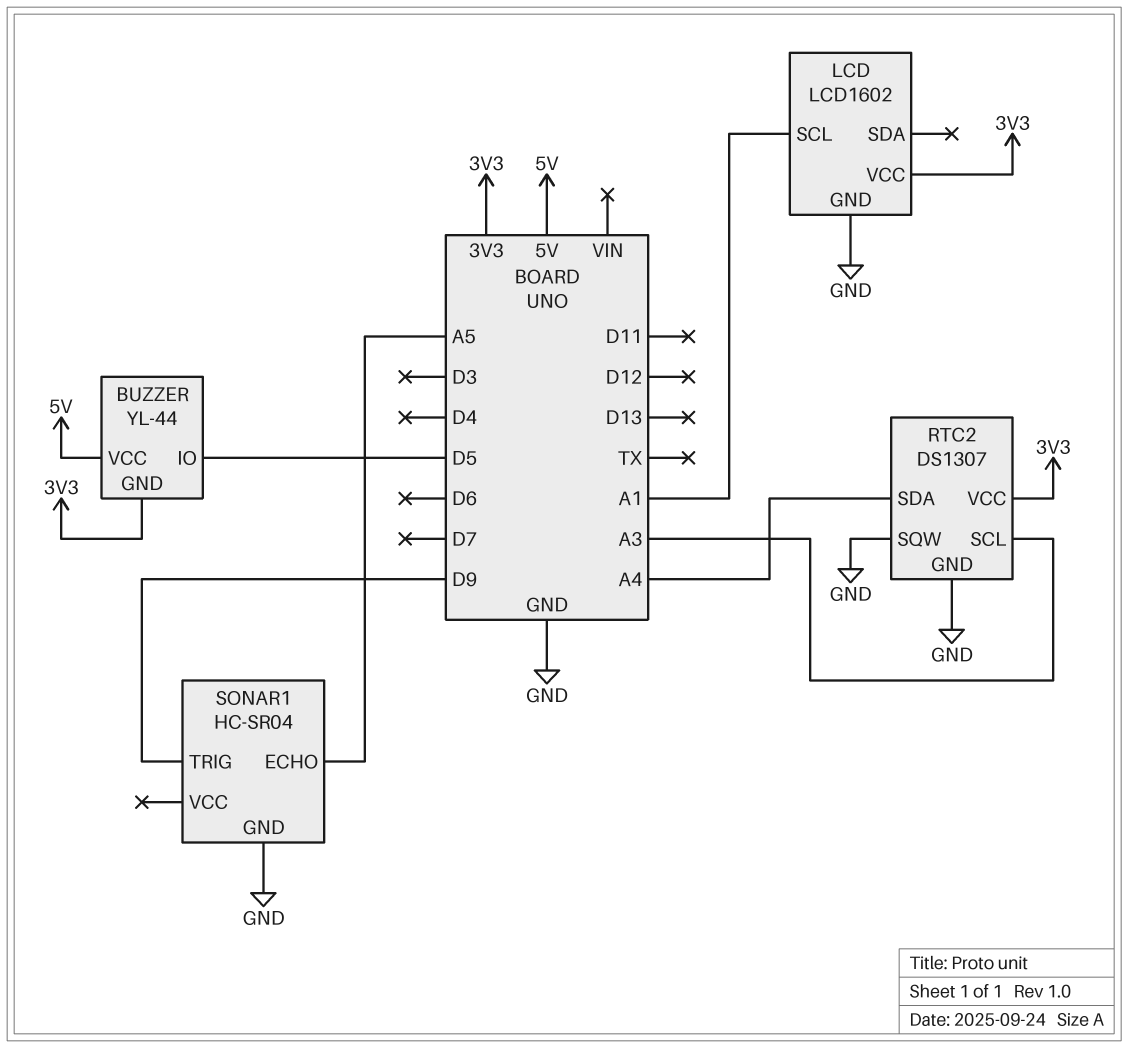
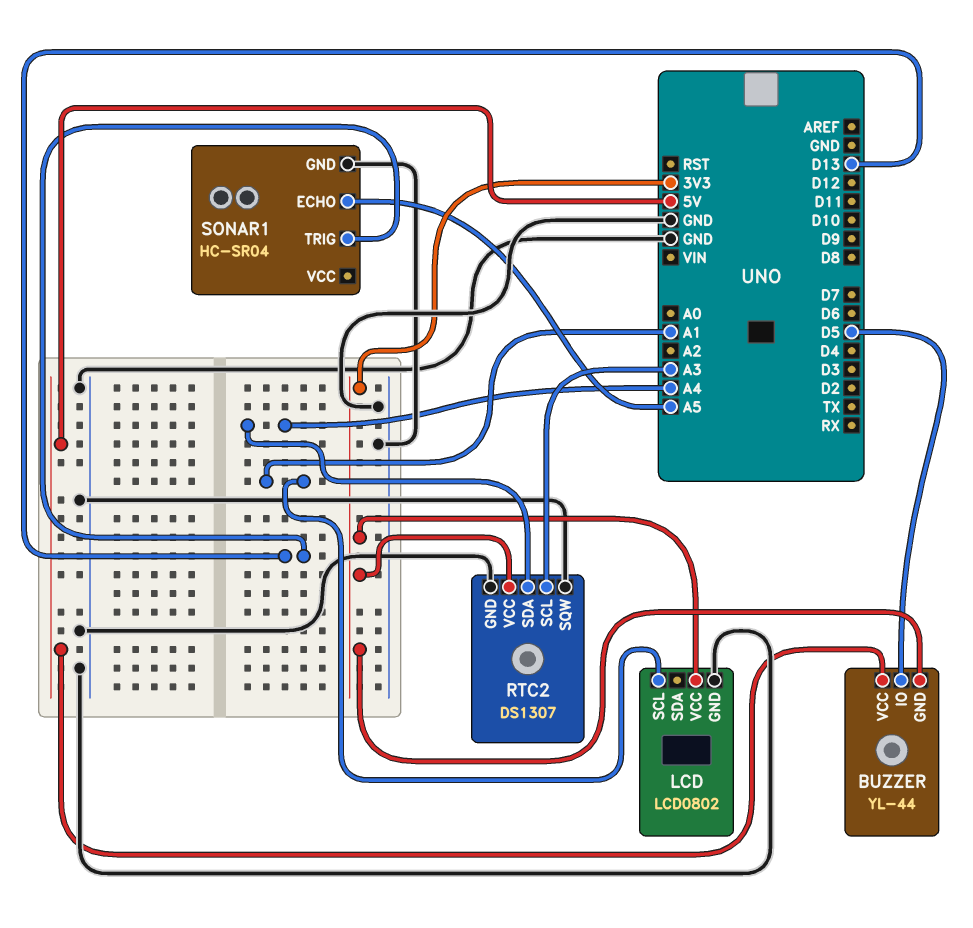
LCD: LCD1602 -> LCD0802
SONAR1 pin TRIG: D9 -> D13

